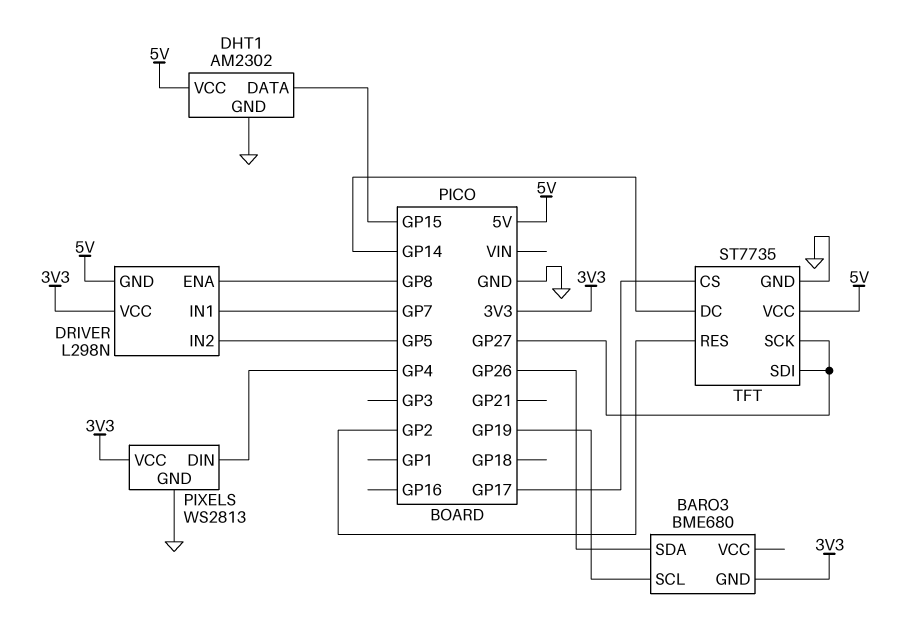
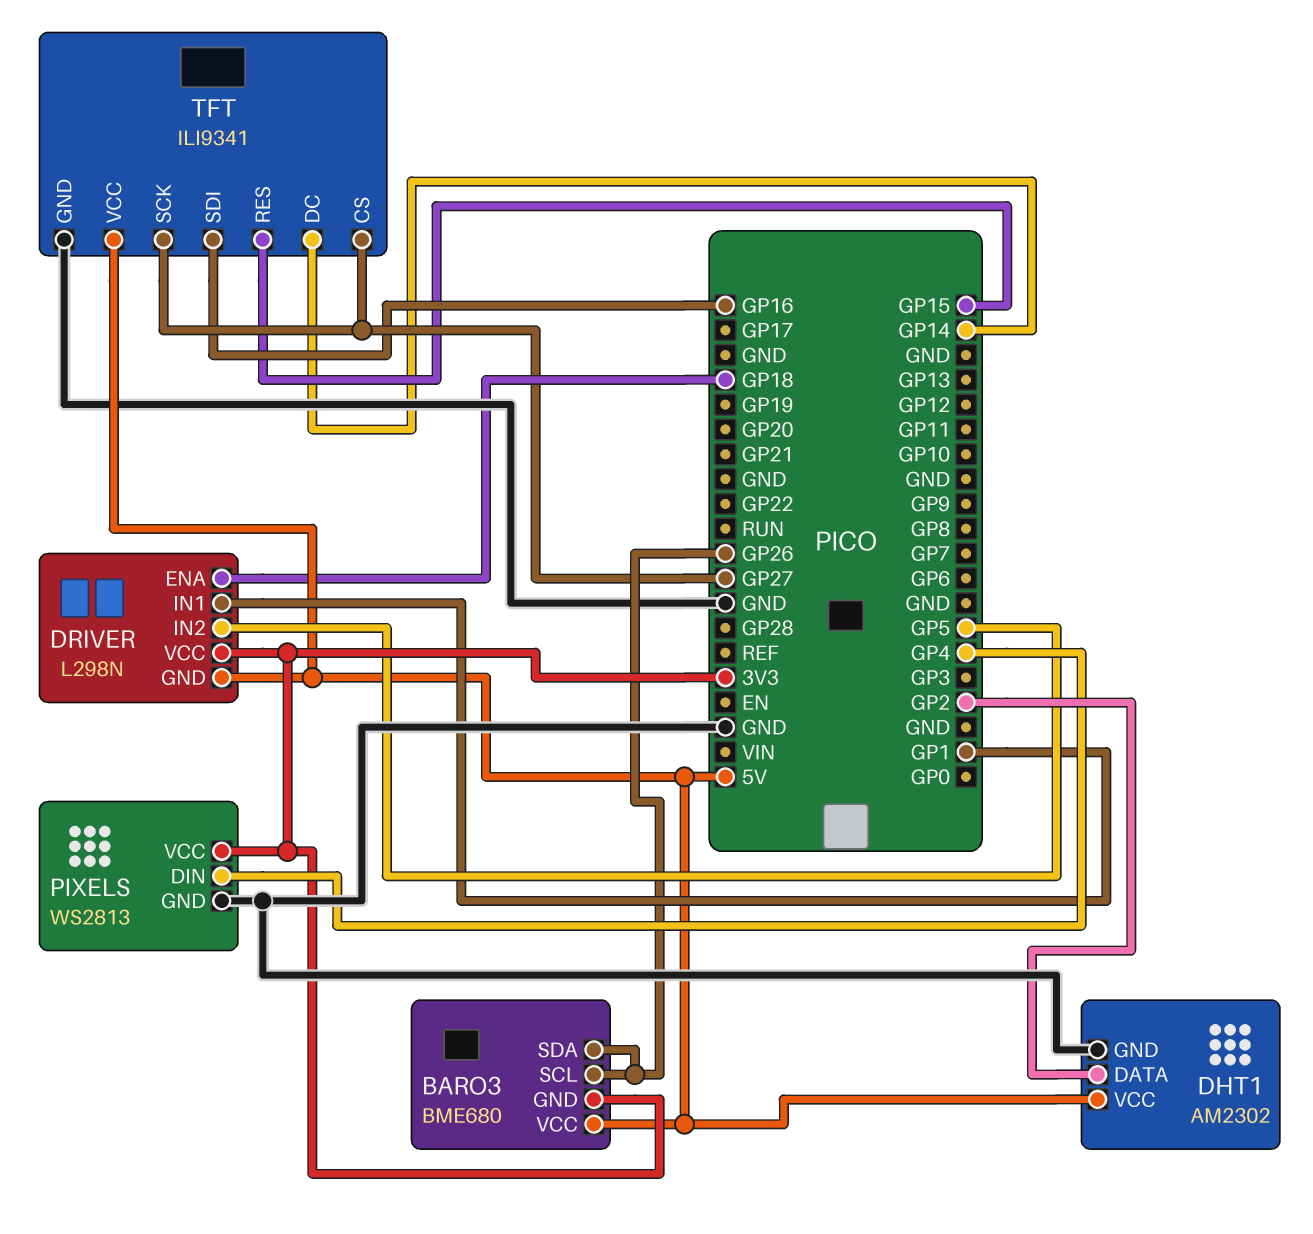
BARO3 pin SCL: GP19 -> GP26
BARO3 pin VCC: none -> 5V
DHT1 pin DATA: GP15 -> GP2
DRIVER pin ENA: GP8 -> GP18
DRIVER pin IN1: GP7 -> GP1
TFT: ST7735 -> ILI9341
TFT pin CS: GP17 -> GP27
TFT pin RES: GP2 -> GP15
TFT pin SDI: GP27 -> GP16

